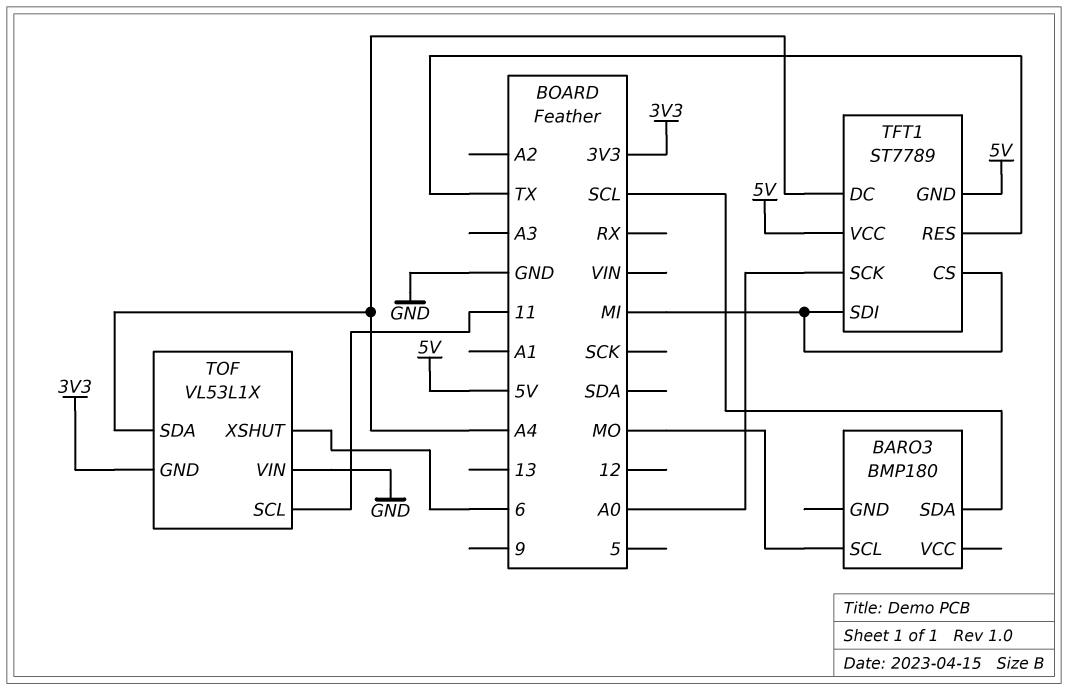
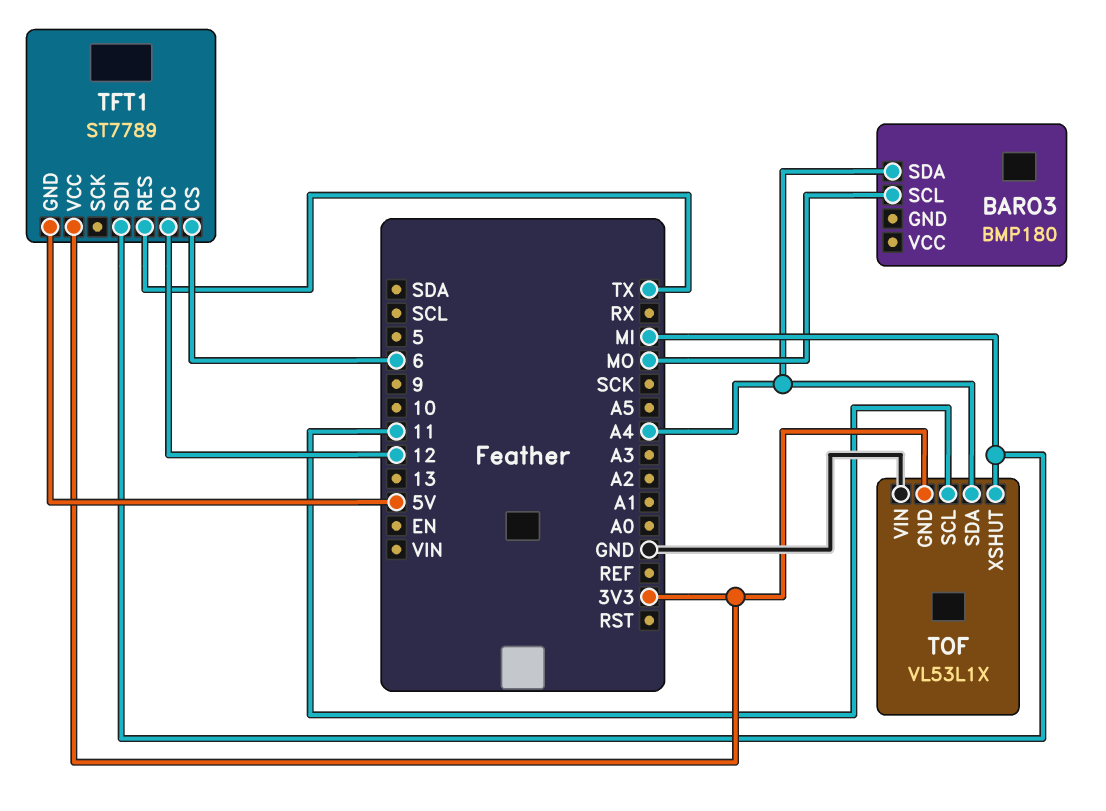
BARO3 pin SDA: SCL -> A4
TFT1 pin CS: MI -> 6
TFT1 pin DC: A4 -> 12
TFT1 pin SCK: A0 -> none
TFT1 pin VCC: 5V -> 3V3
TOF pin XSHUT: 6 -> MI

